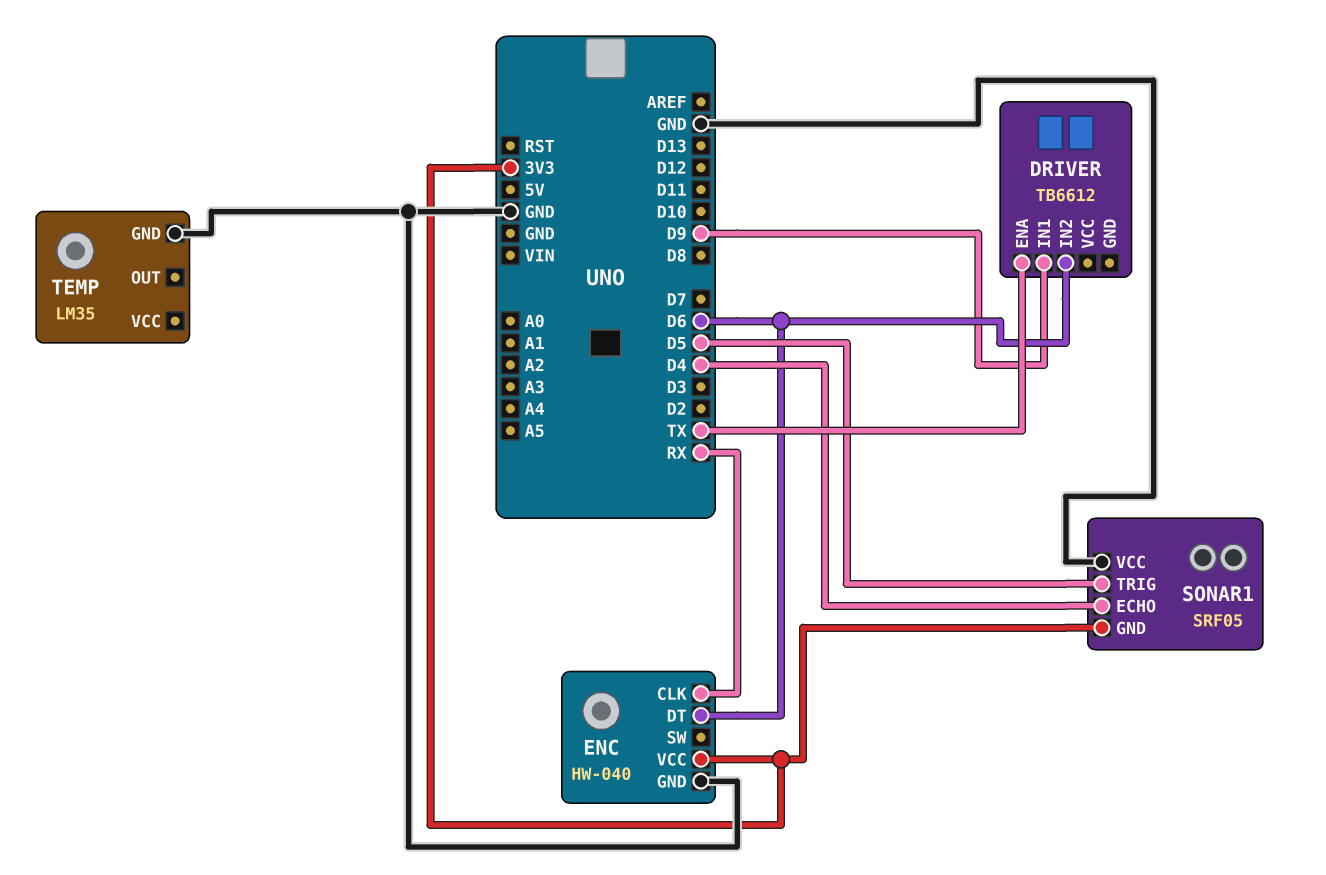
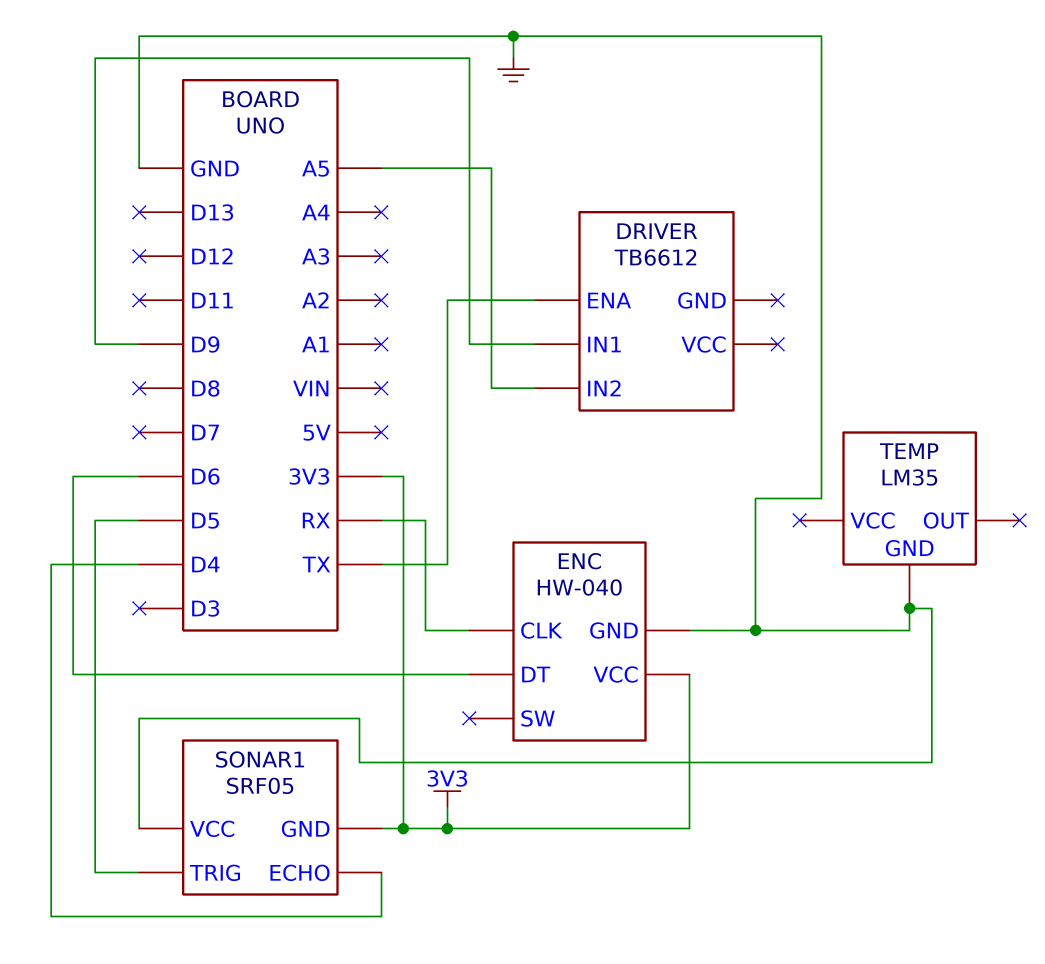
DRIVER pin IN2: D6 -> A5

